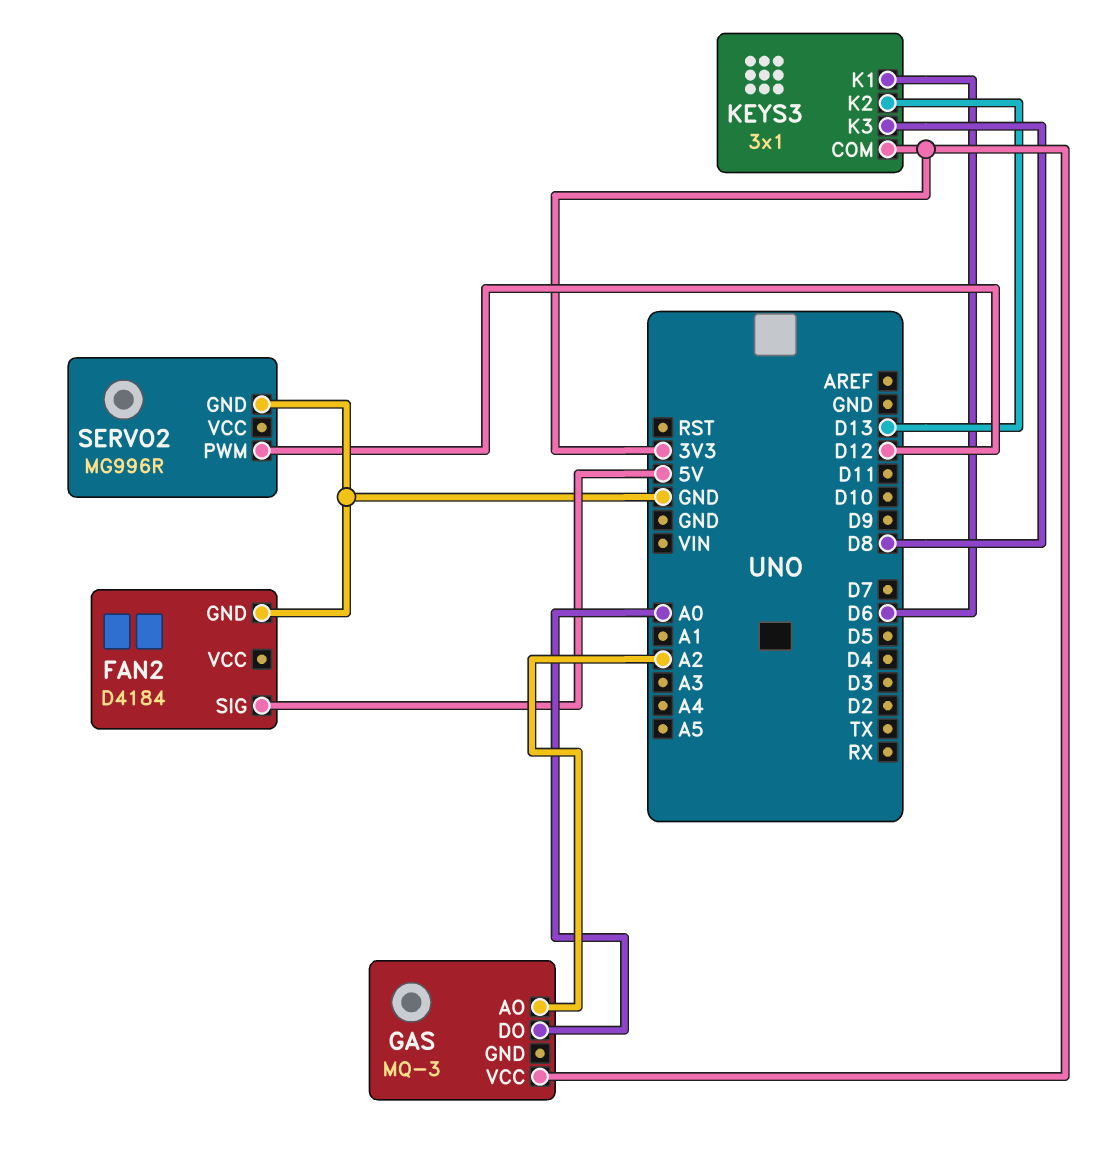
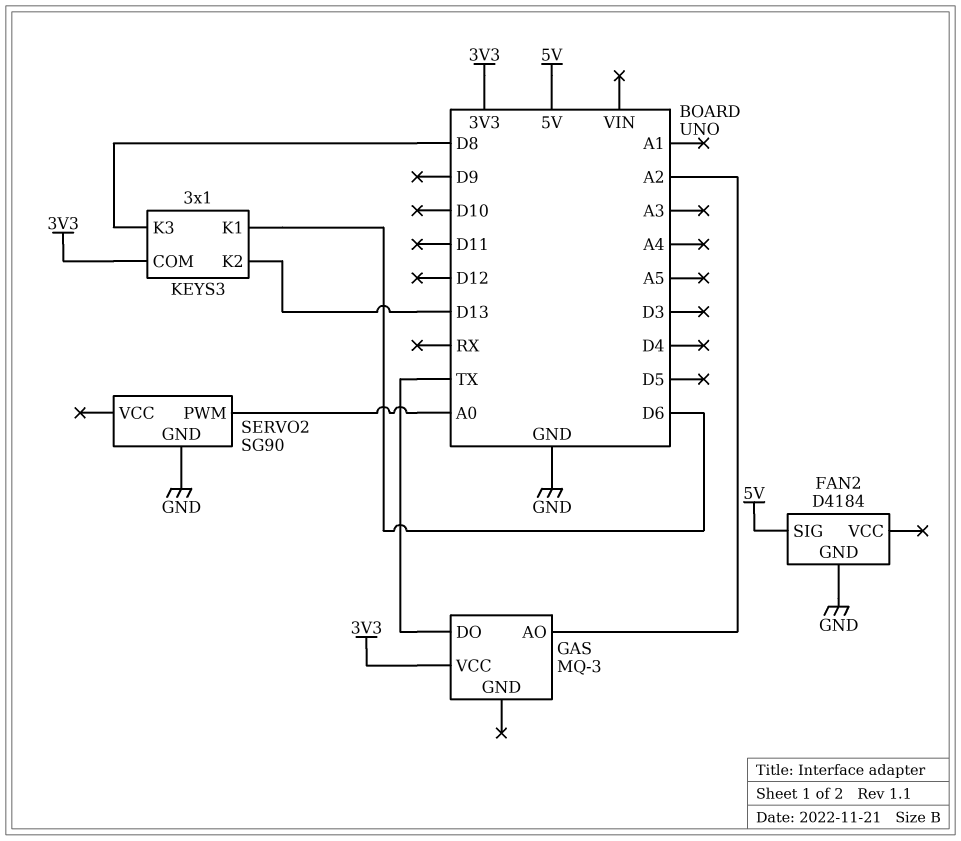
GAS pin DO: A0 -> TX
SERVO2: MG996R -> SG90
SERVO2 pin PWM: D12 -> A0

